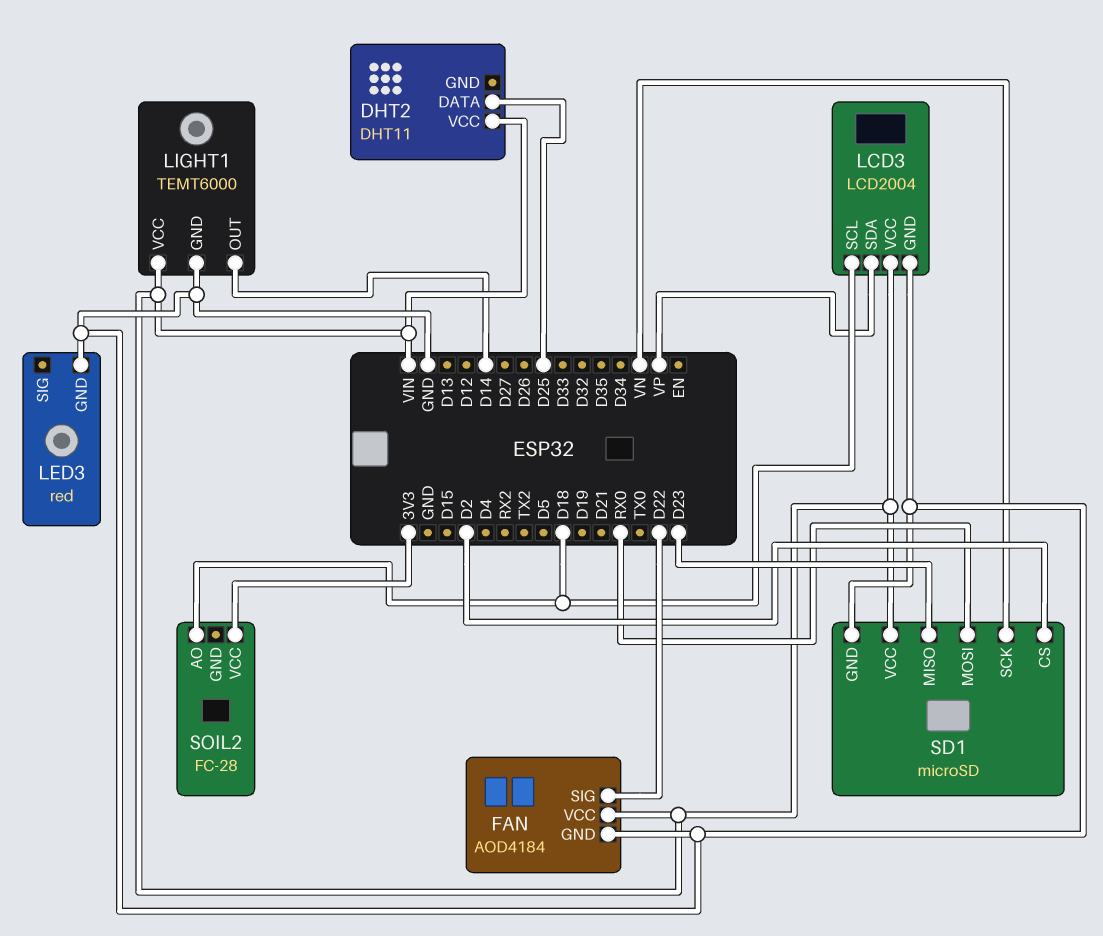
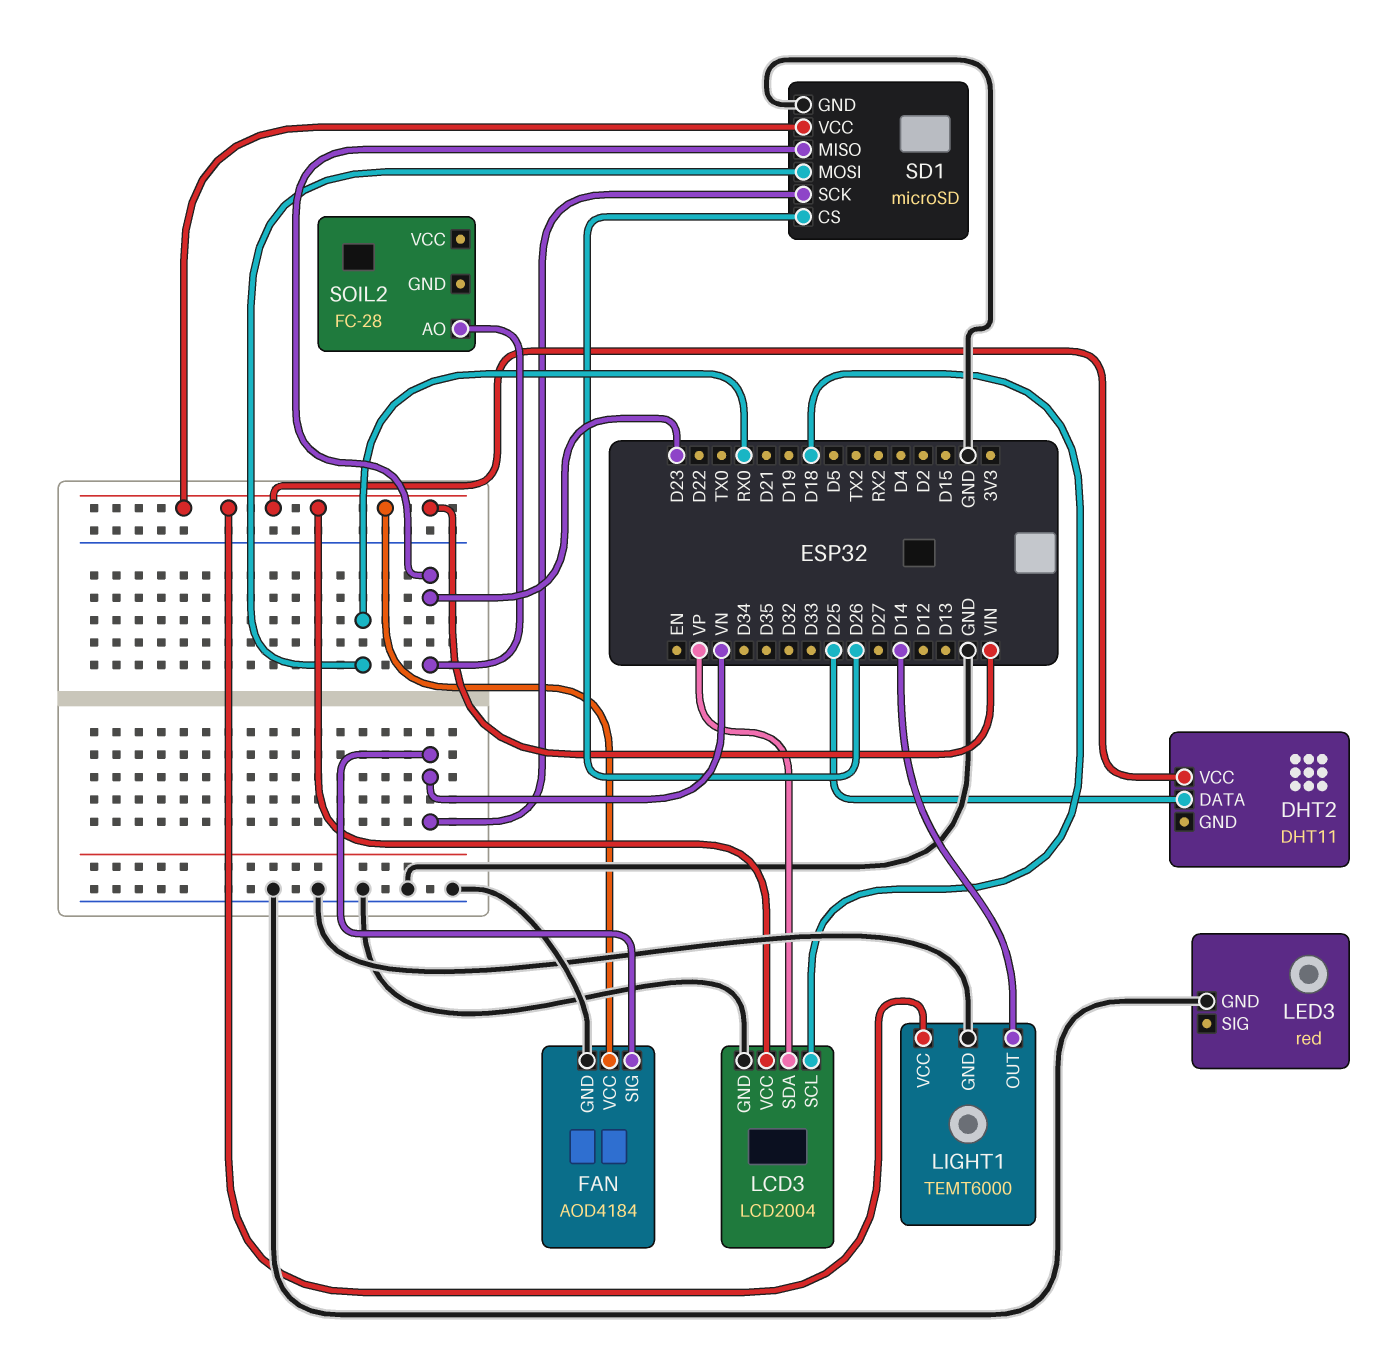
FAN pin SIG: D22 -> VN
SD1 pin CS: D2 -> D26
SOIL2 pin AO: D18 -> D23
SOIL2 pin VCC: 3V3 -> none

